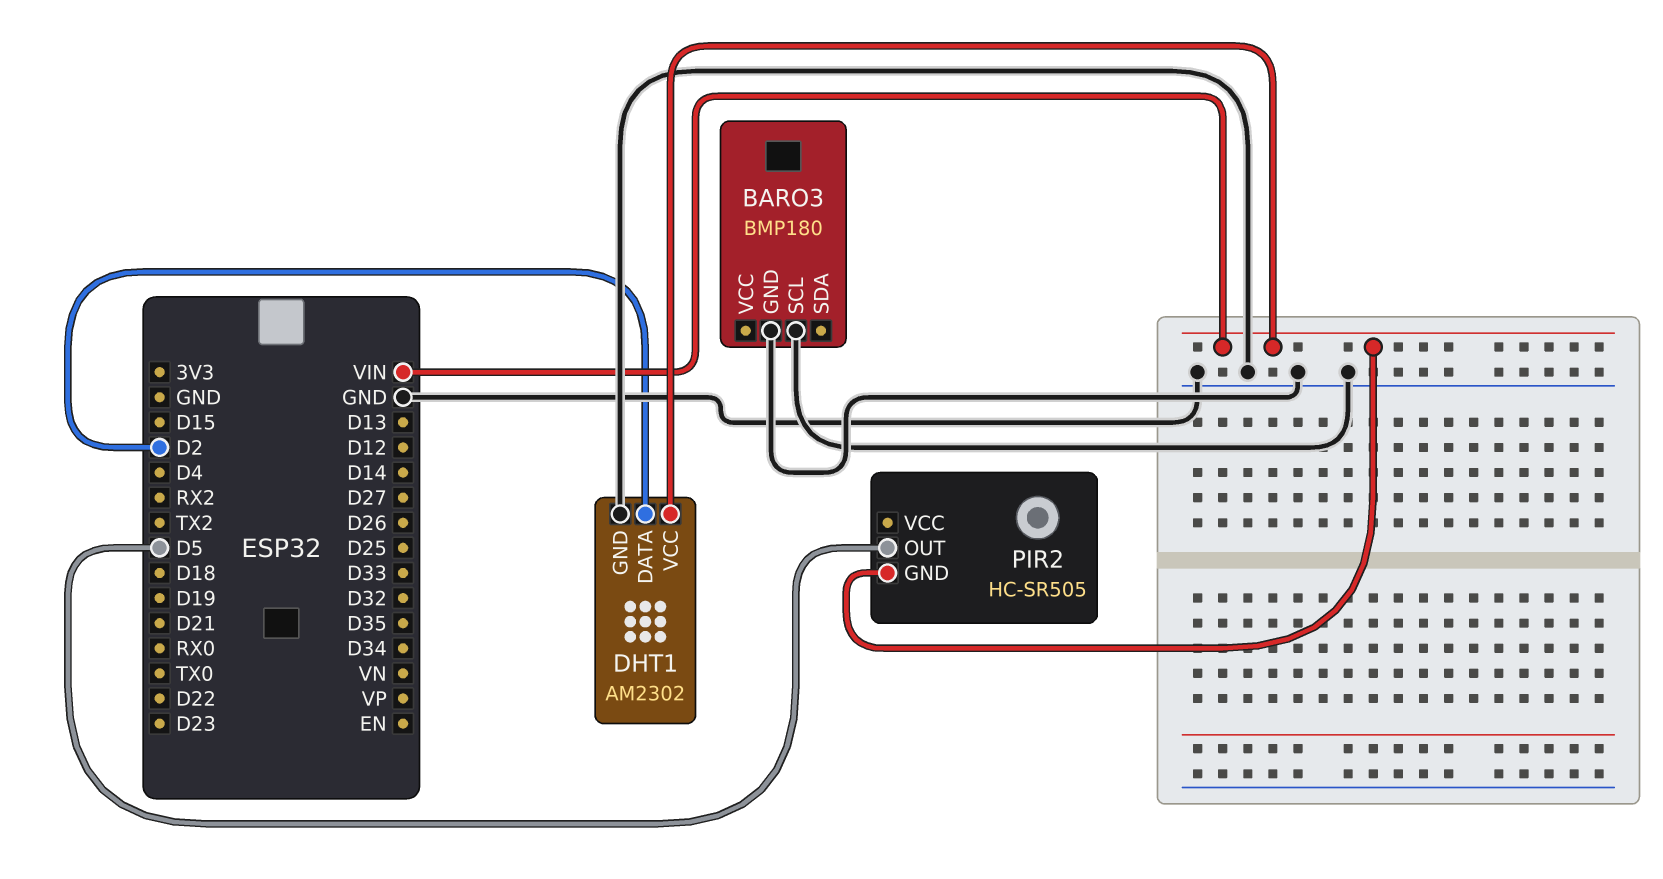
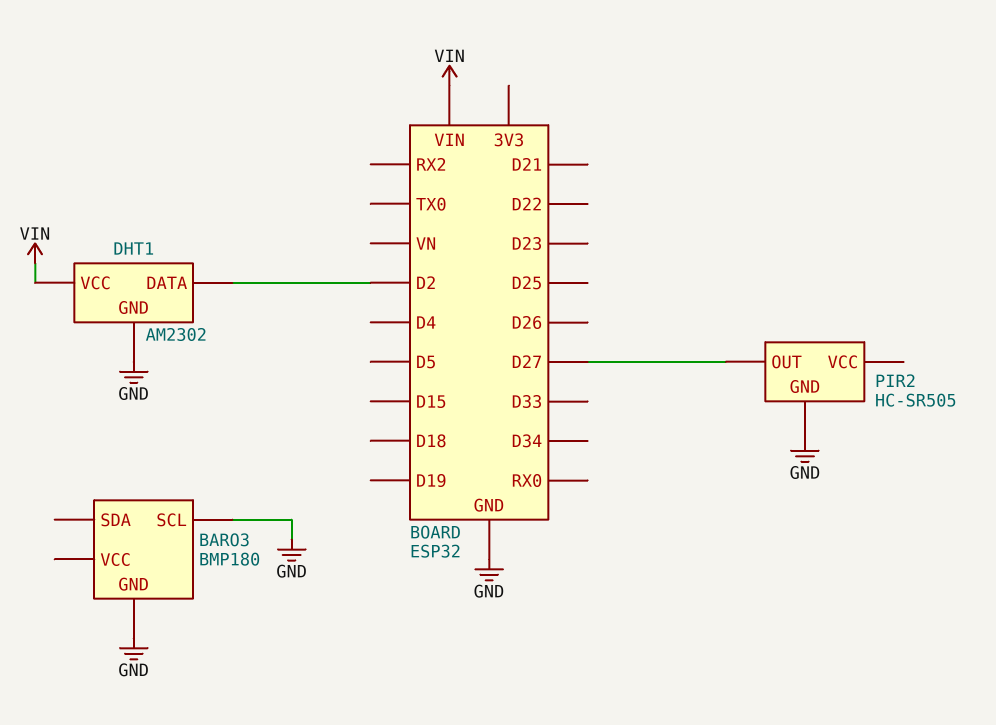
PIR2 pin GND: VIN -> GND
PIR2 pin OUT: D5 -> D27

